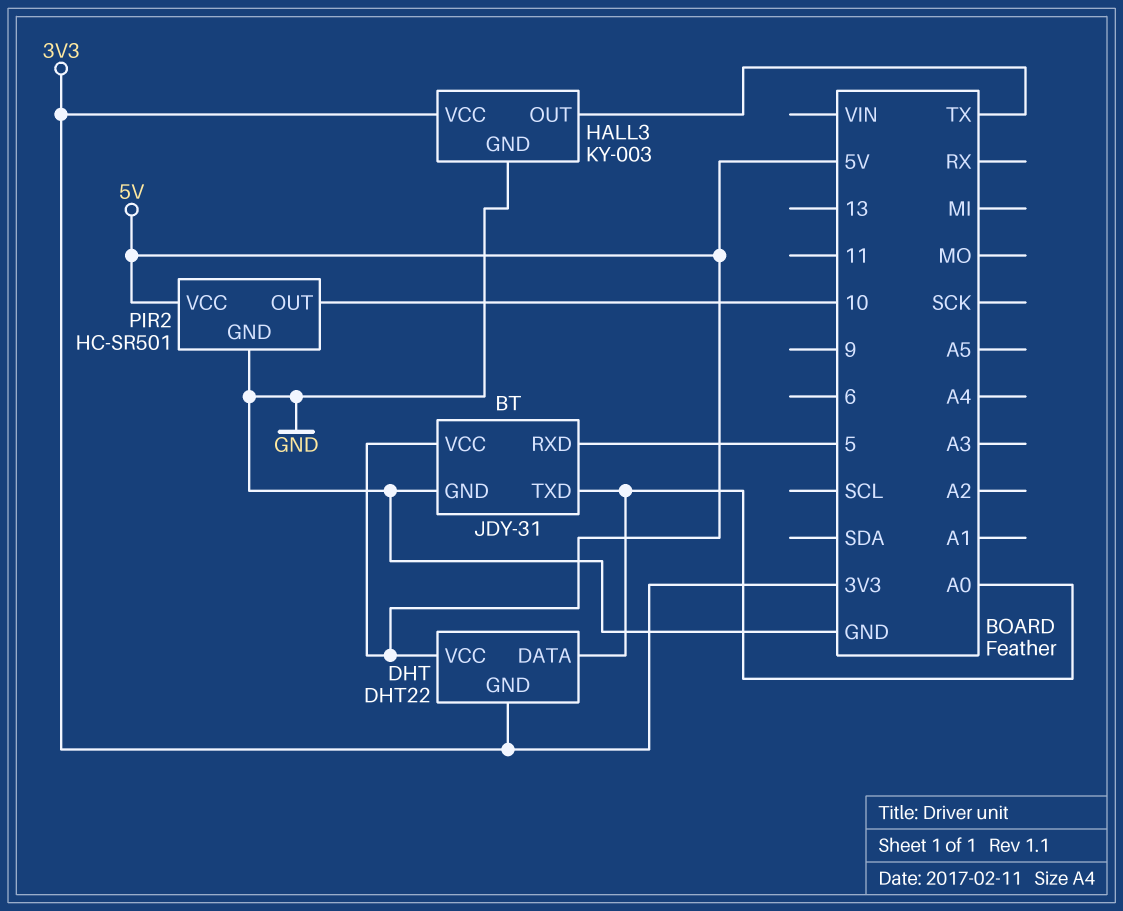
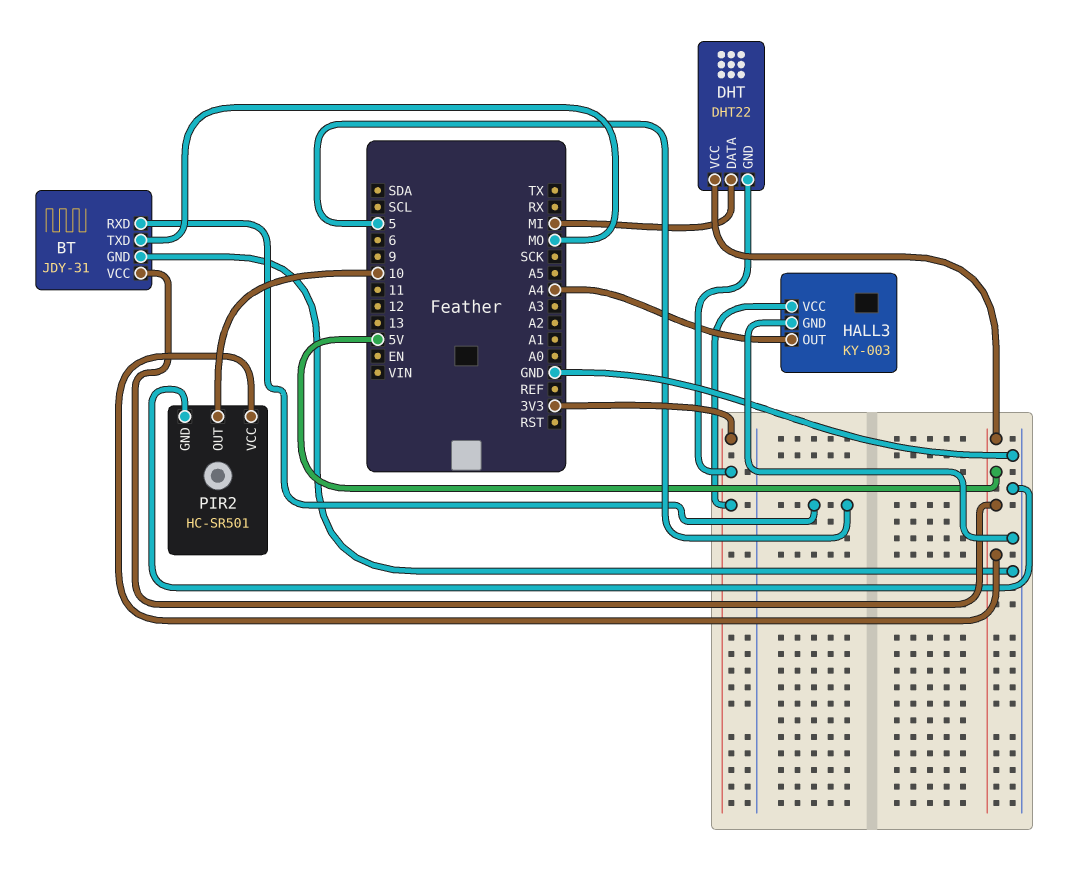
BT pin TXD: A0 -> MO
DHT pin DATA: A0 -> MI
HALL3 pin OUT: TX -> A4

